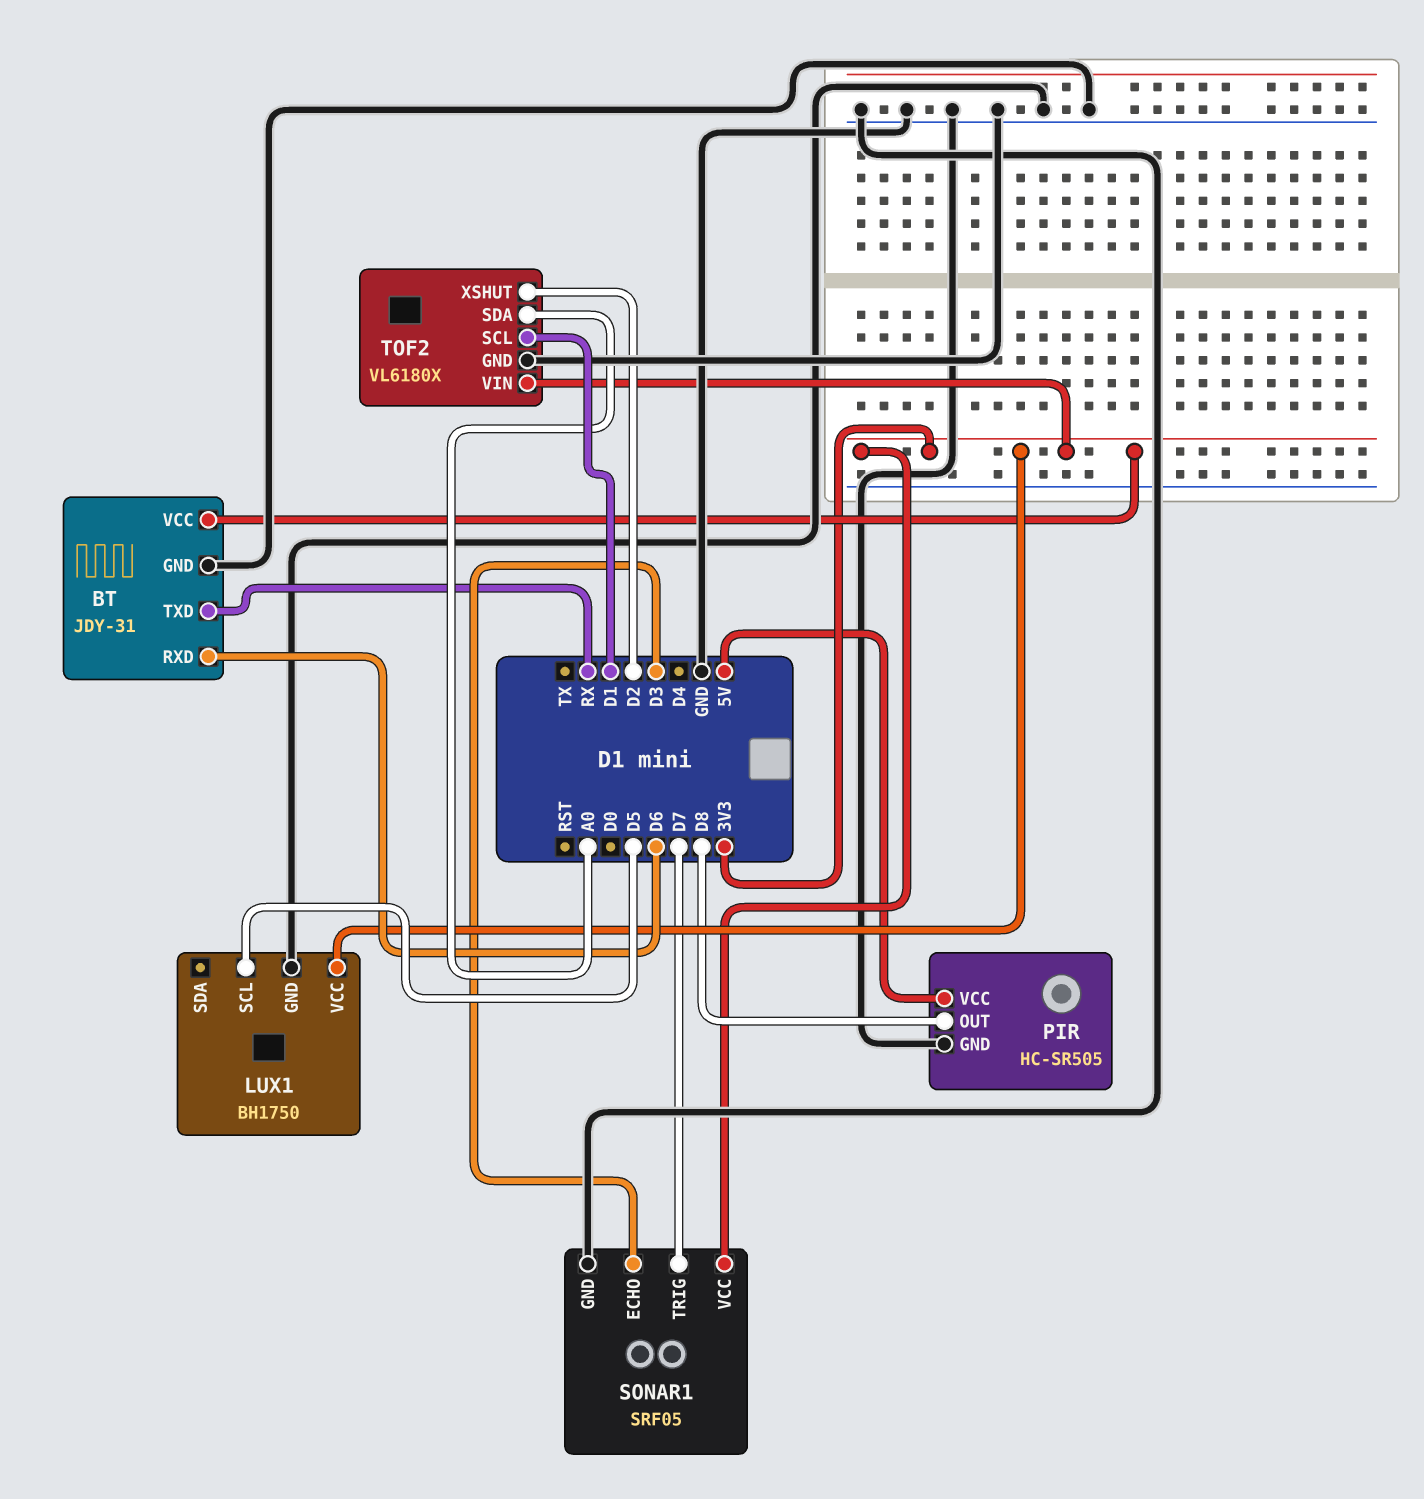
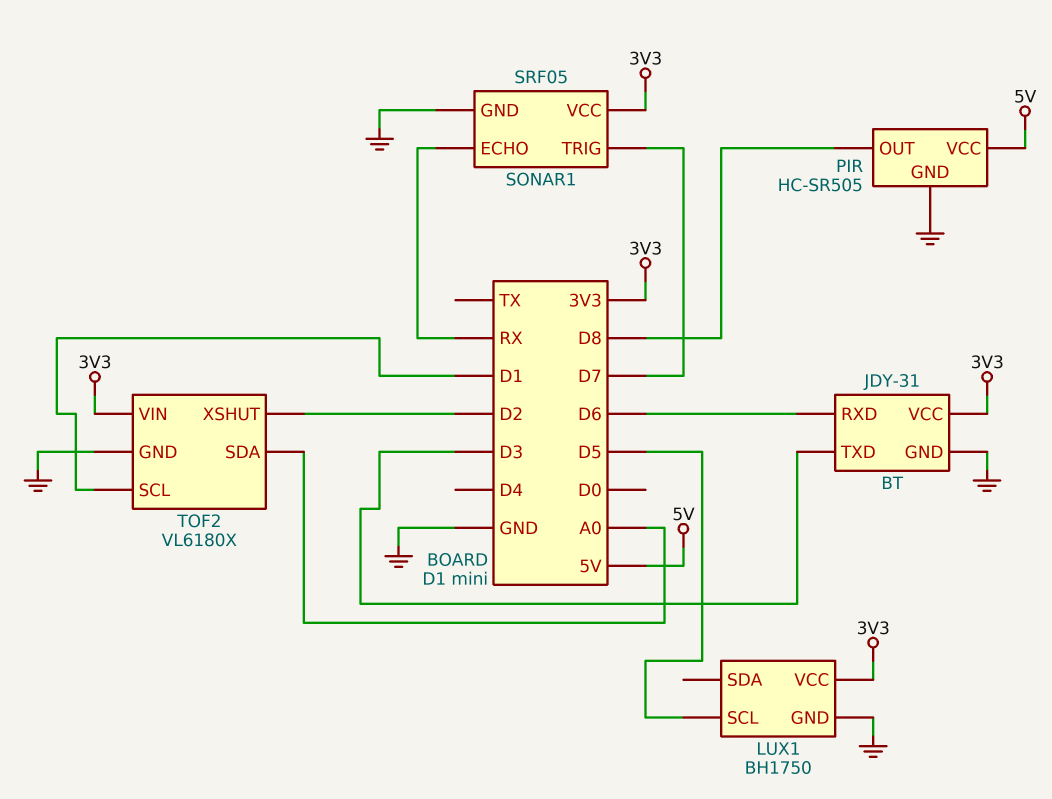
BT pin TXD: RX -> D3
SONAR1 pin ECHO: D3 -> RX

